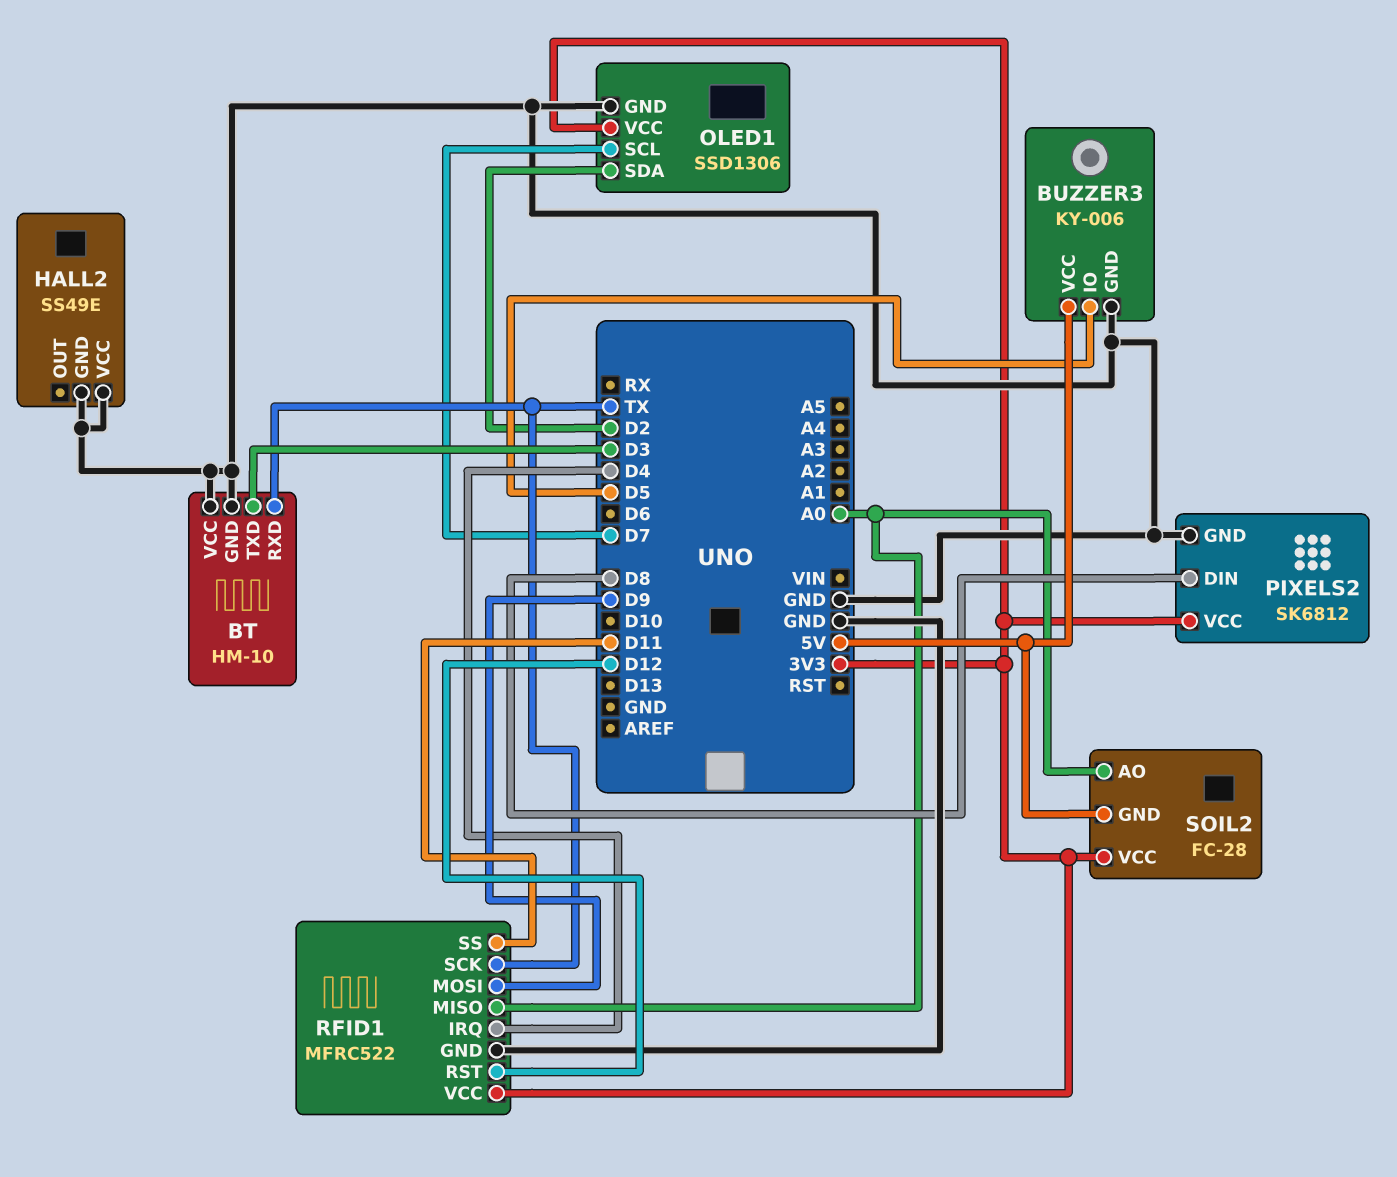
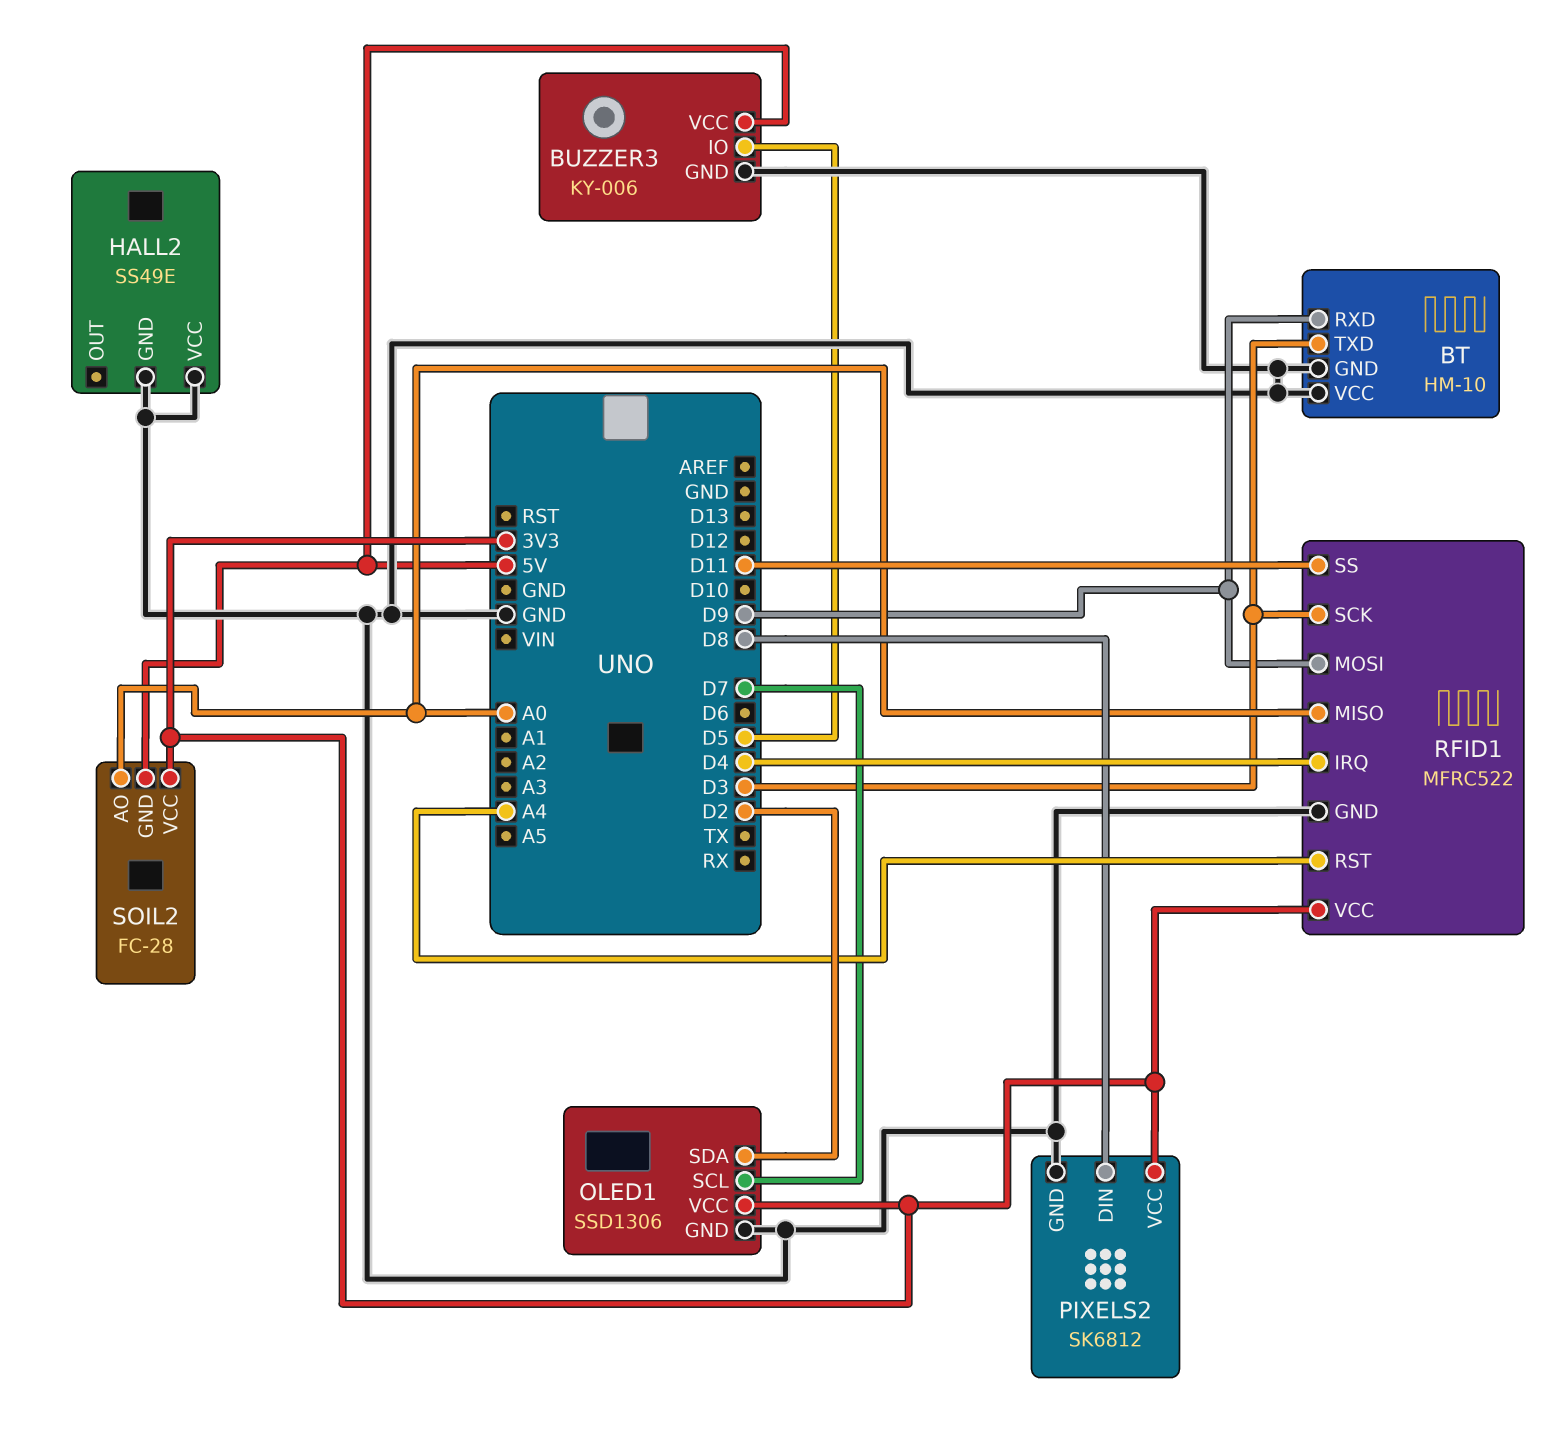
BT pin RXD: TX -> D9
RFID1 pin RST: D12 -> A4
RFID1 pin SCK: TX -> D3

